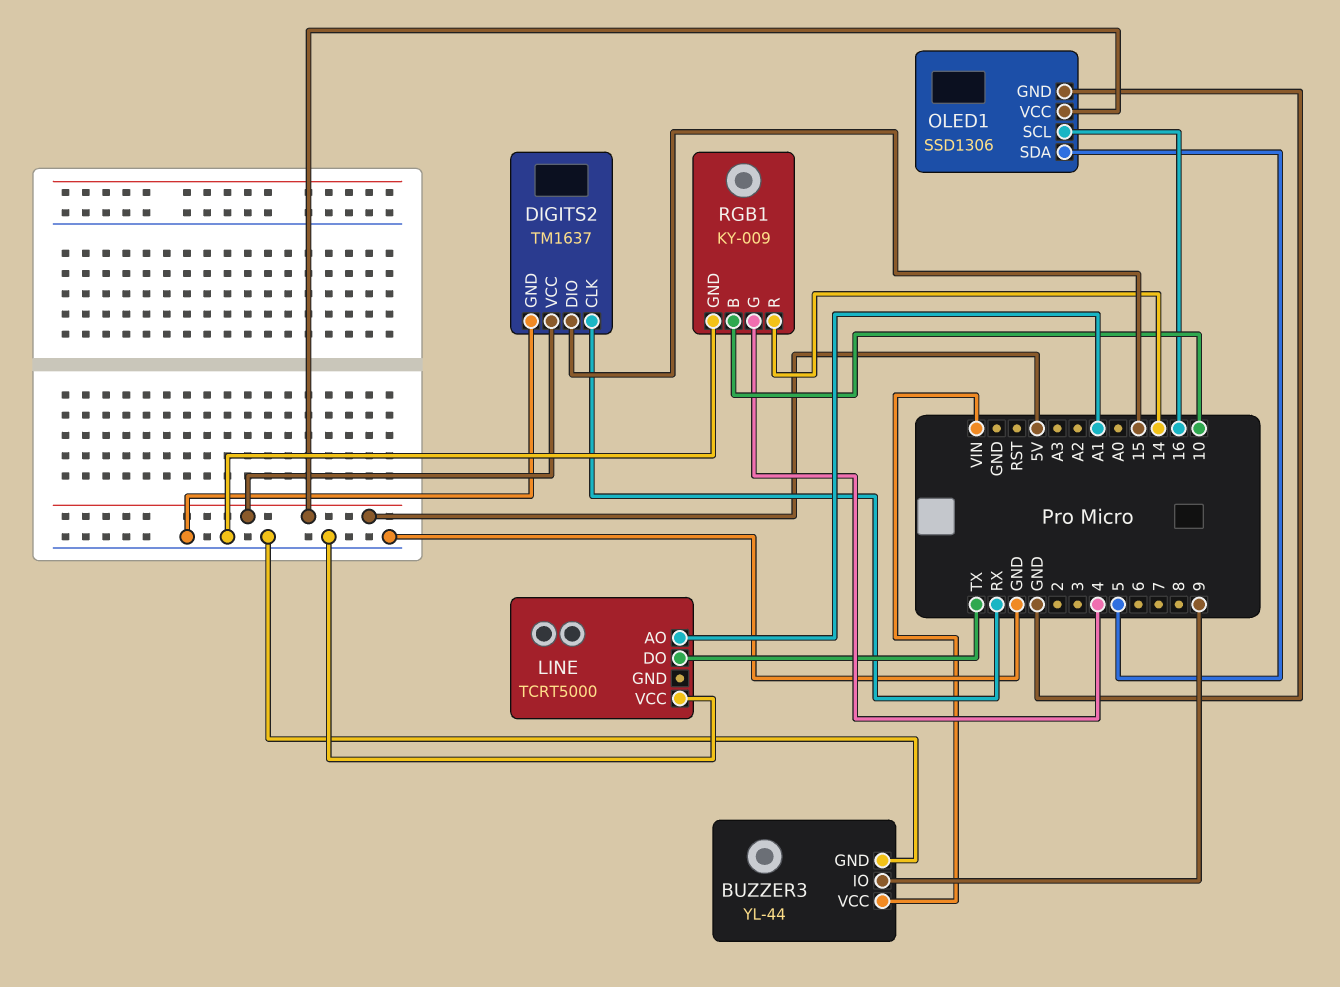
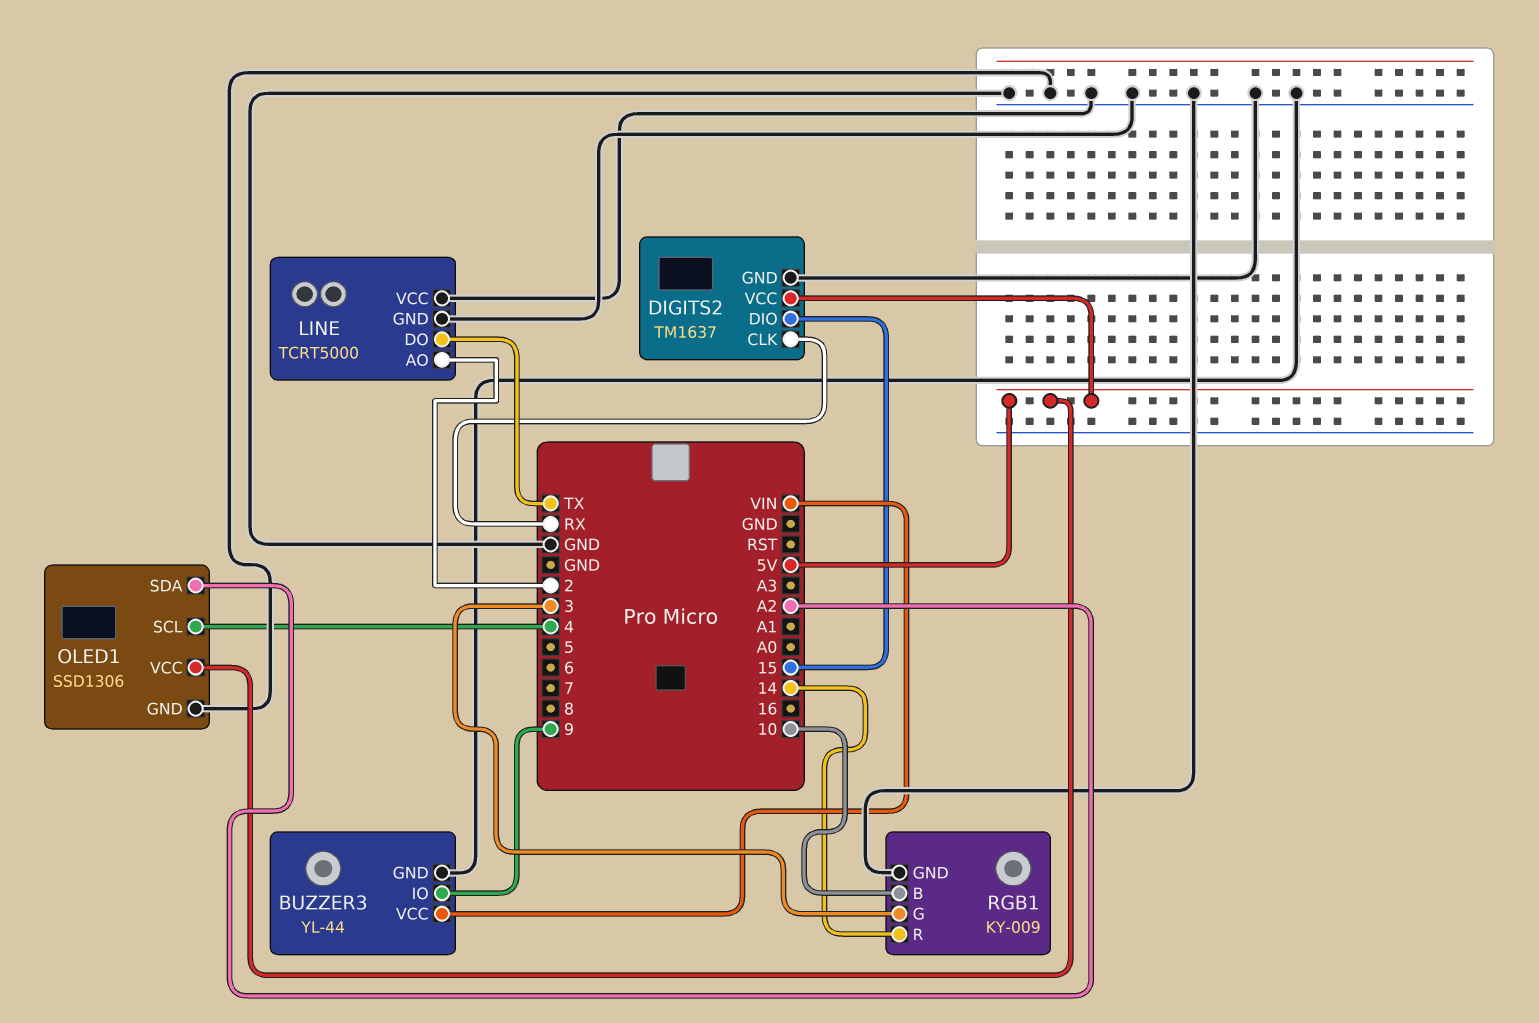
LINE pin AO: A1 -> 2
LINE pin GND: none -> GND
OLED1 pin SCL: 16 -> 4
OLED1 pin SDA: 5 -> A2
RGB1 pin G: 4 -> 3

